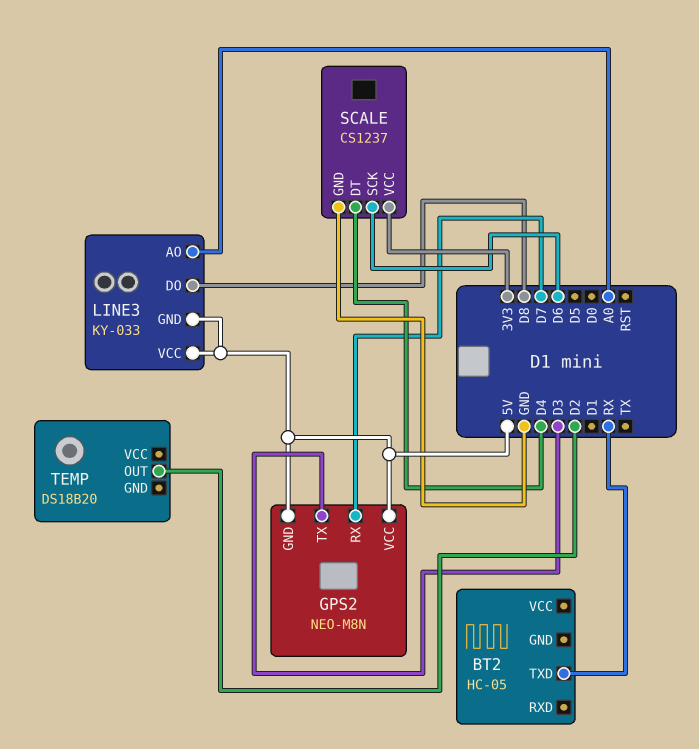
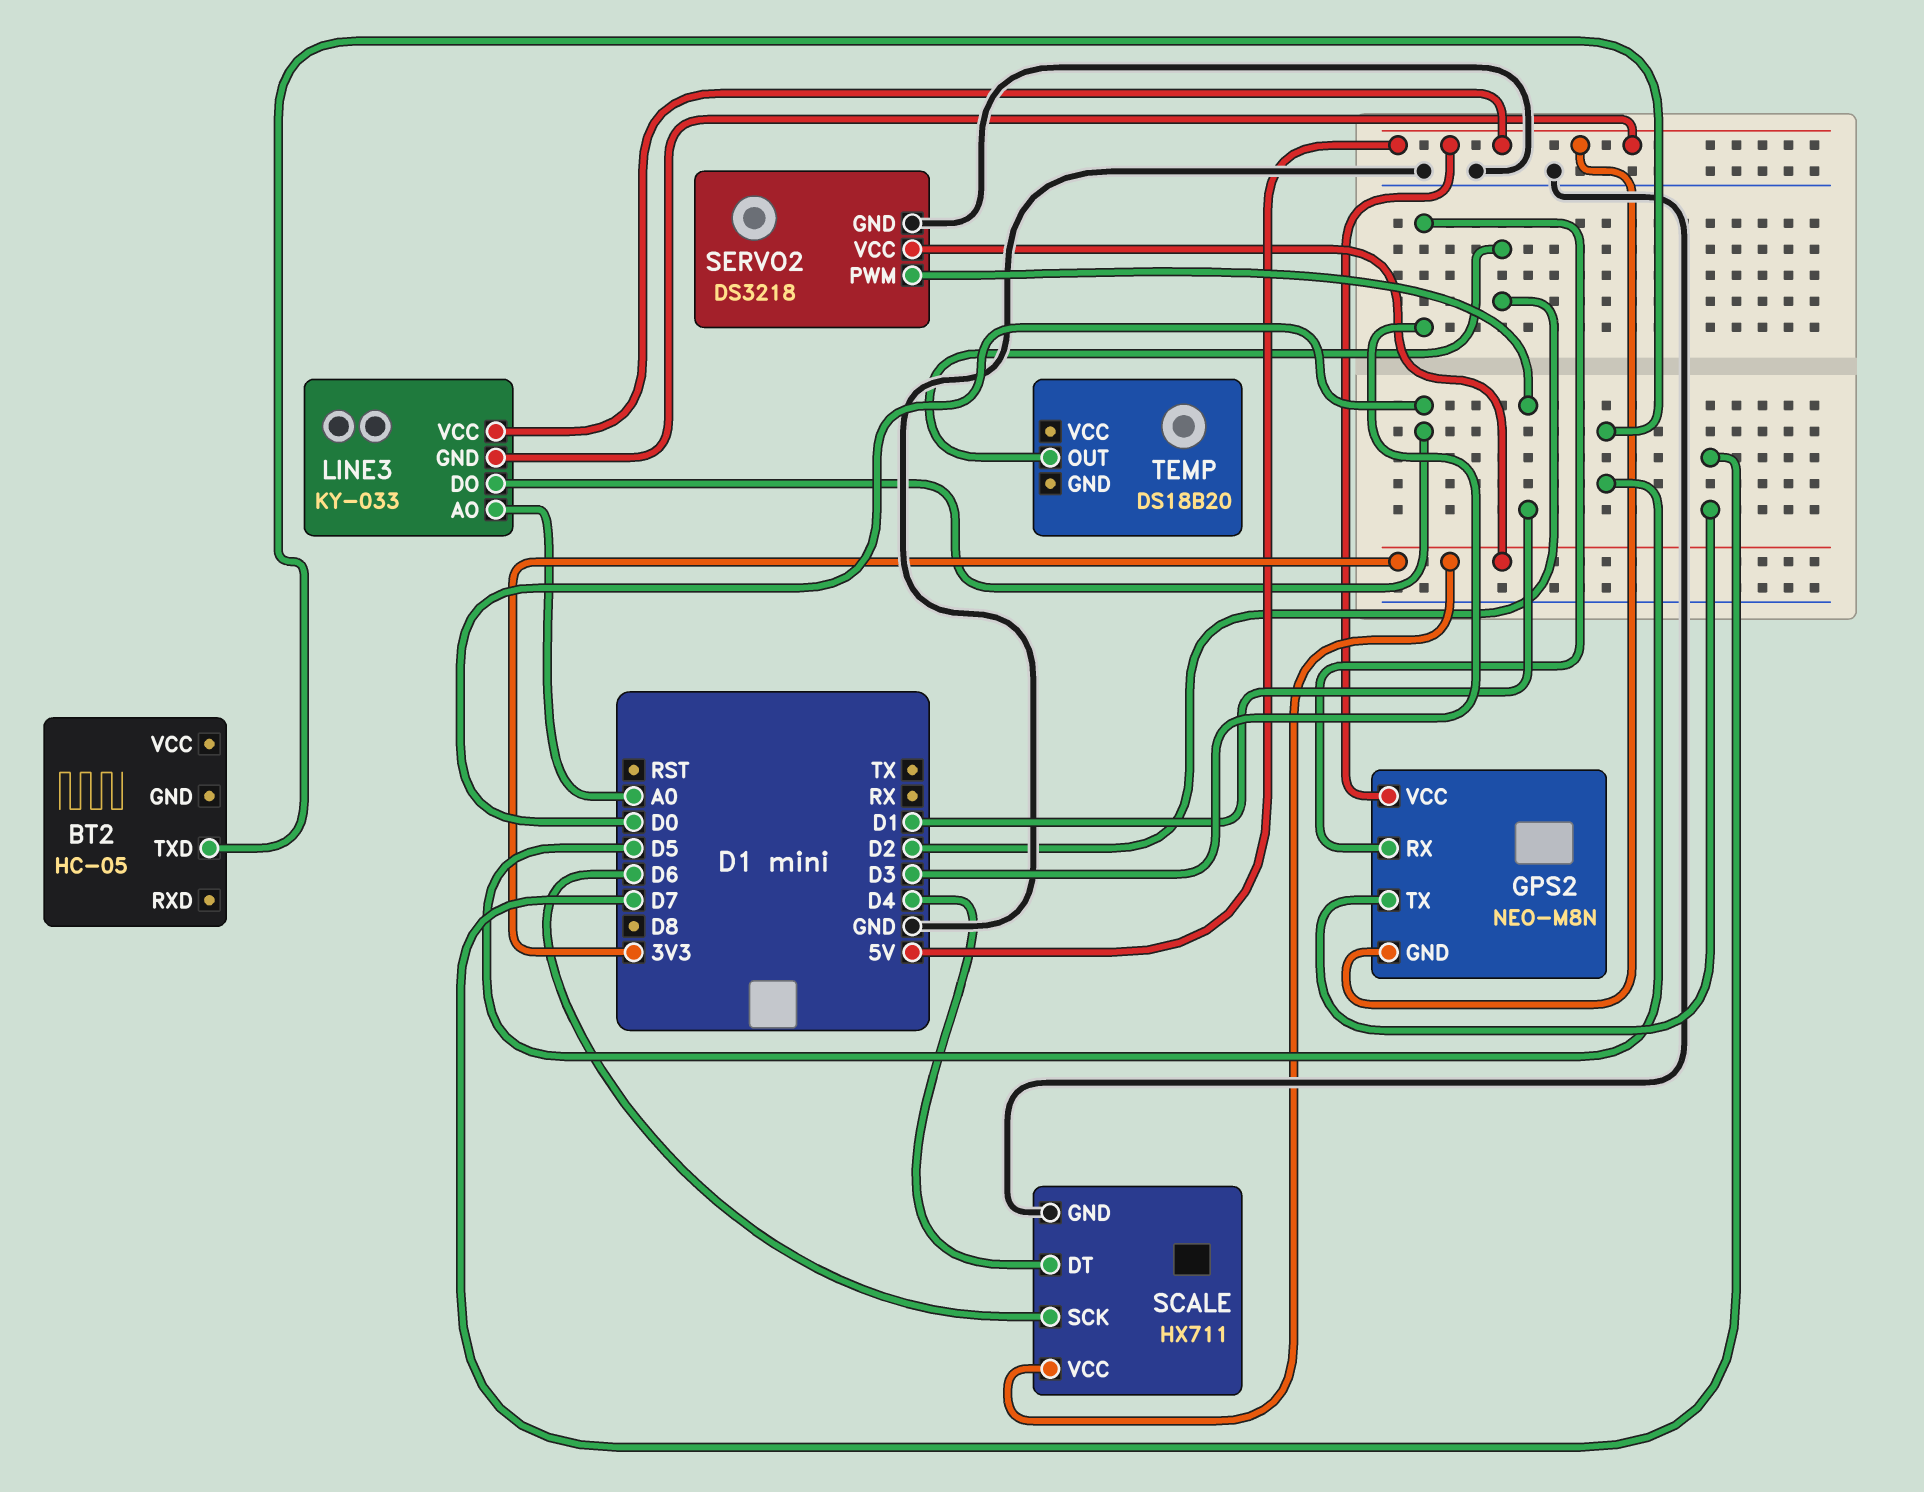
BT2 pin TXD: RX -> D5
GPS2 pin RX: D7 -> D3
GPS2 pin TX: D3 -> D7
LINE3 pin DO: D8 -> D0
SCALE: CS1237 -> HX711
SERVO2: none -> DS3218
SERVO2 pin GND: none -> GND
SERVO2 pin PWM: none -> D1
SERVO2 pin VCC: none -> 3V3

